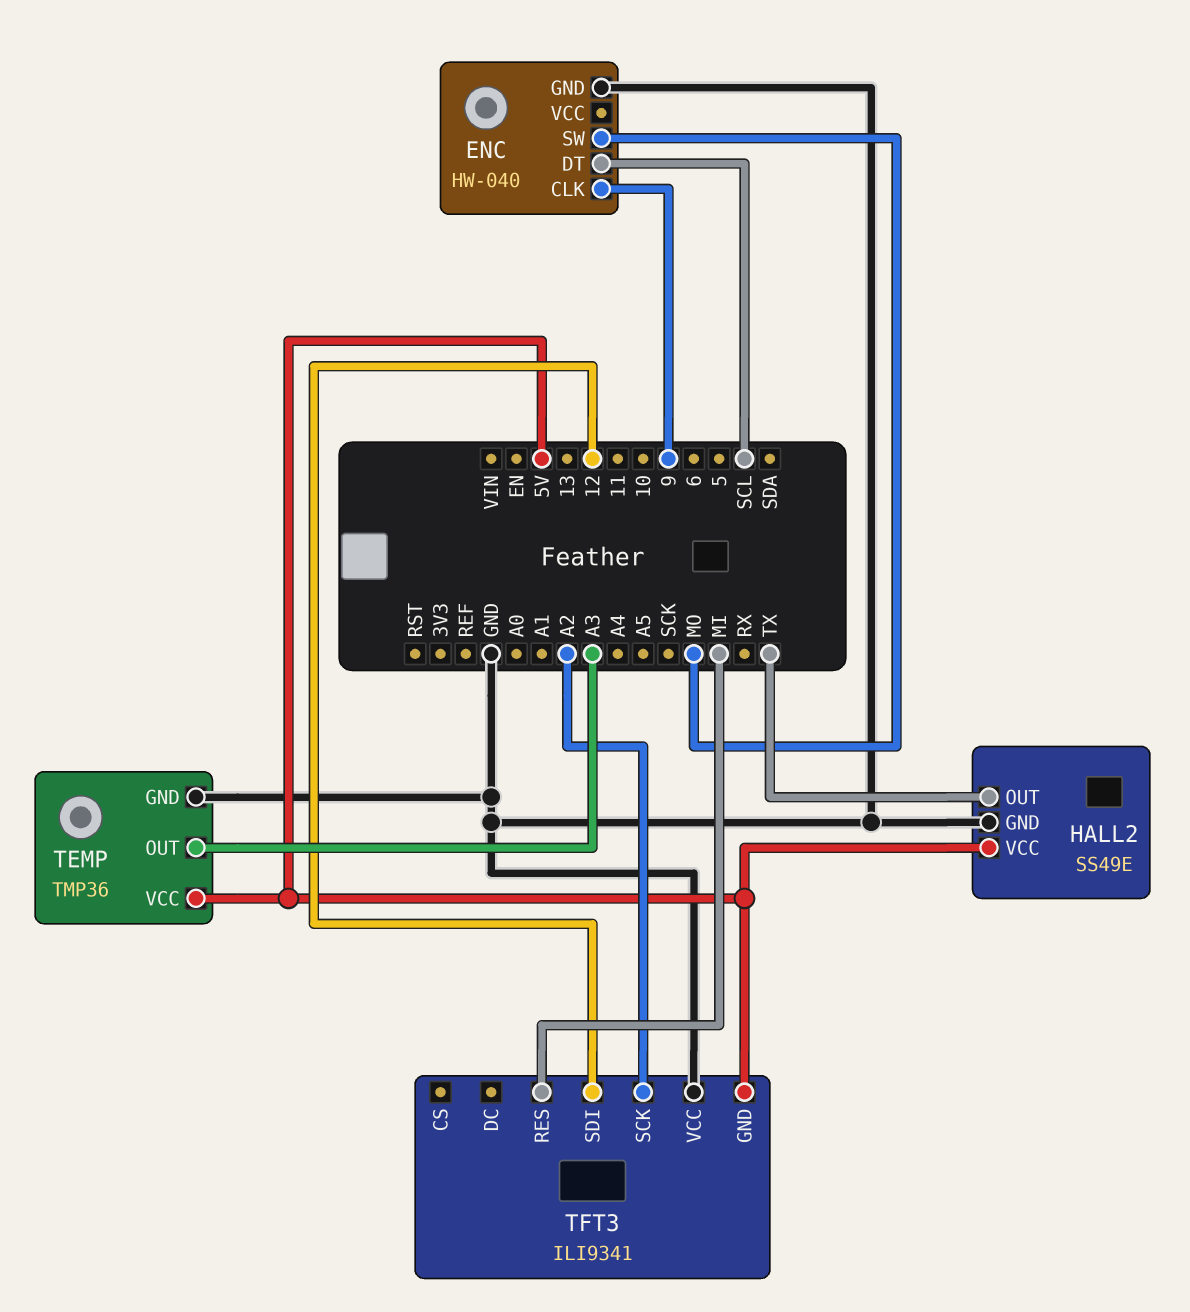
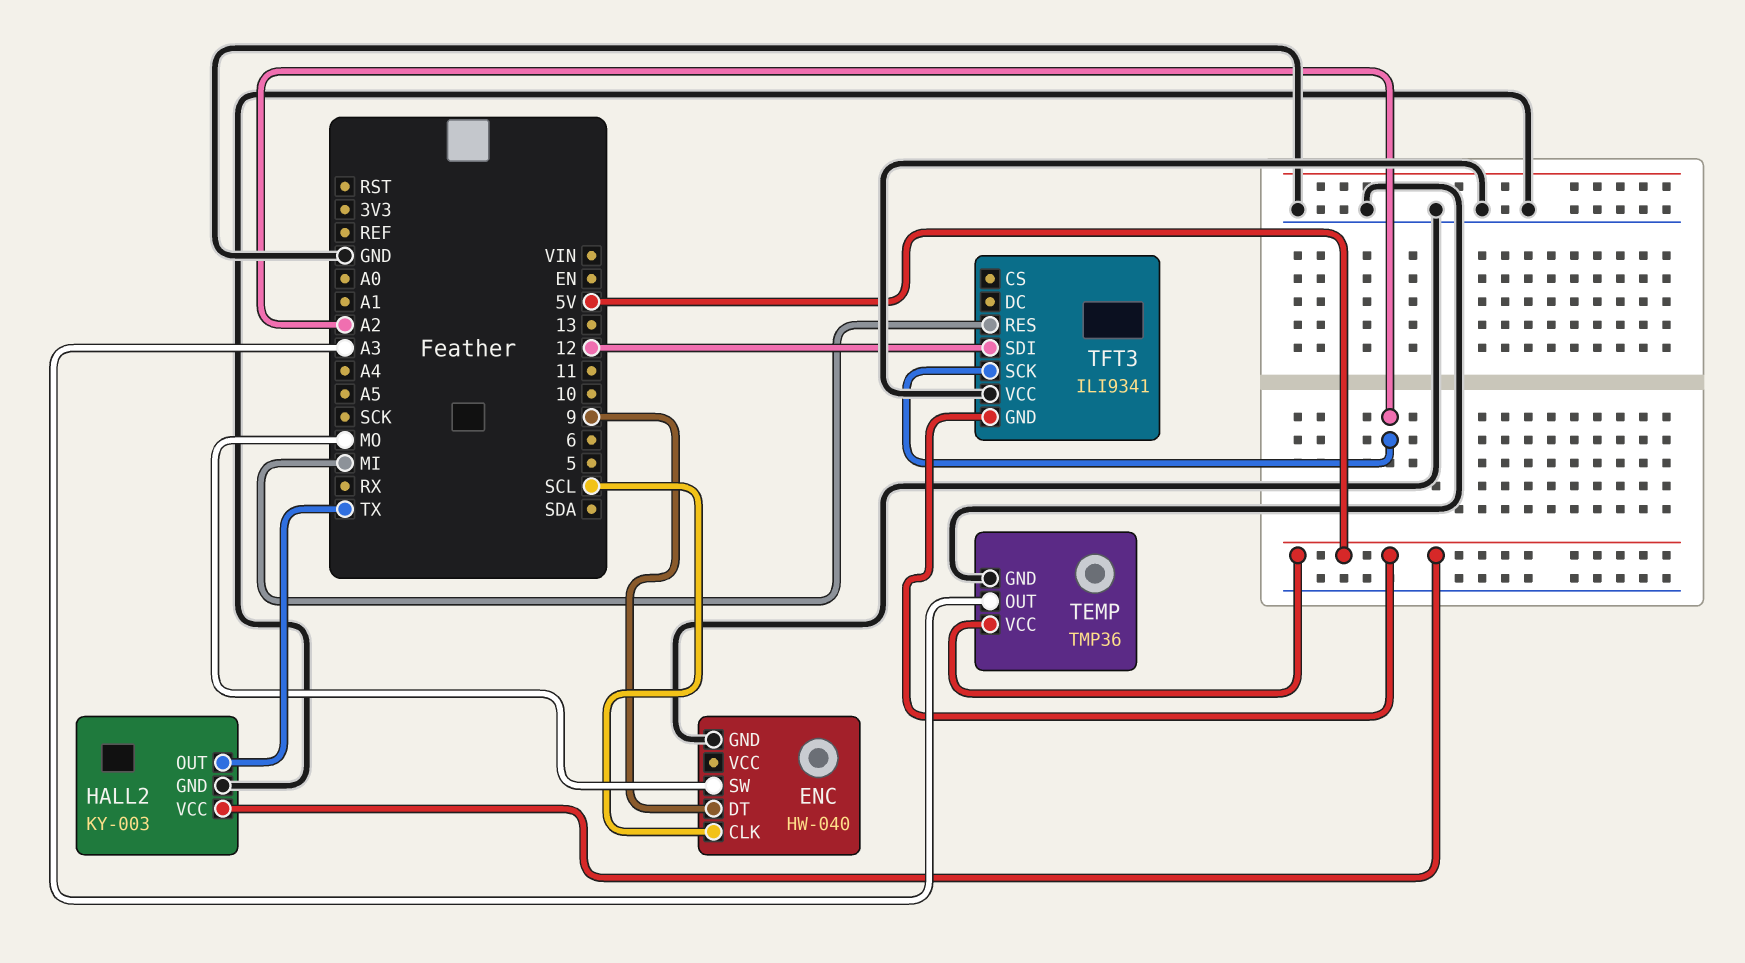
ENC pin CLK: 9 -> SCL
ENC pin DT: SCL -> 9
HALL2: SS49E -> KY-003

